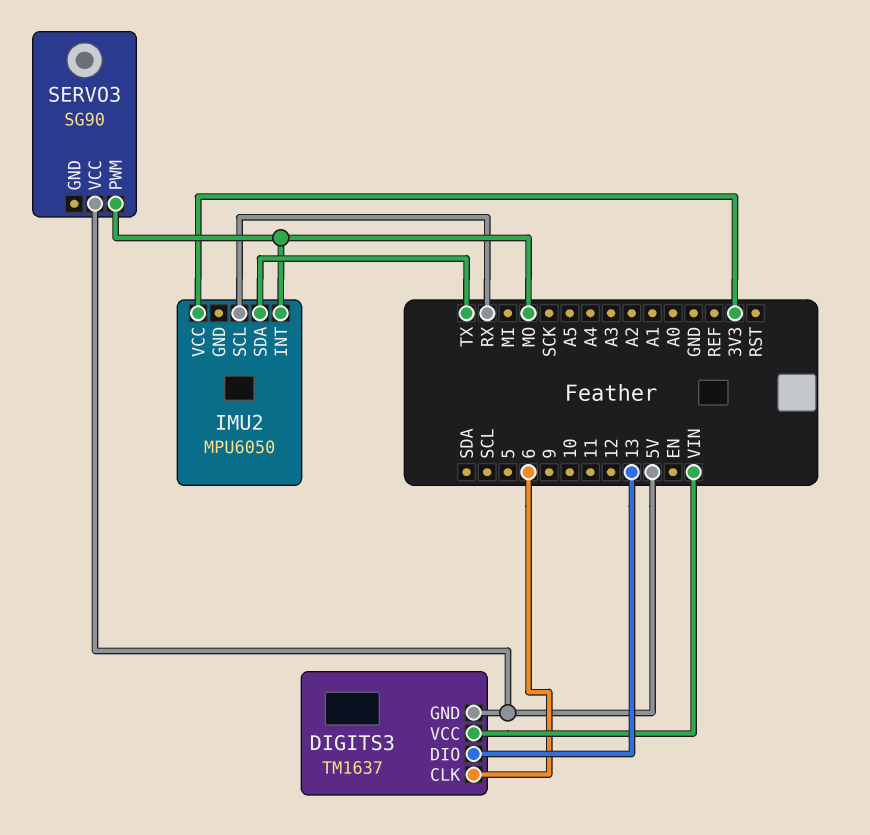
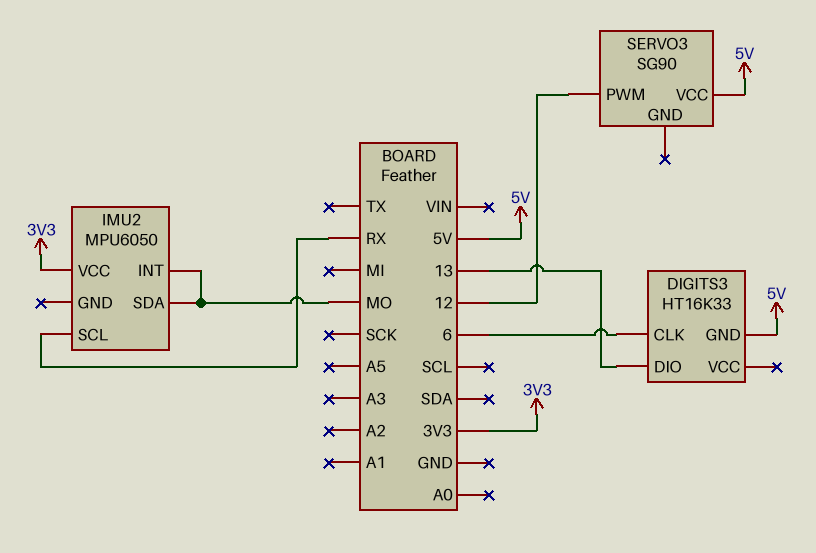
DIGITS3: TM1637 -> HT16K33
DIGITS3 pin VCC: VIN -> none
IMU2 pin SDA: TX -> MO
SERVO3 pin PWM: MO -> 12

